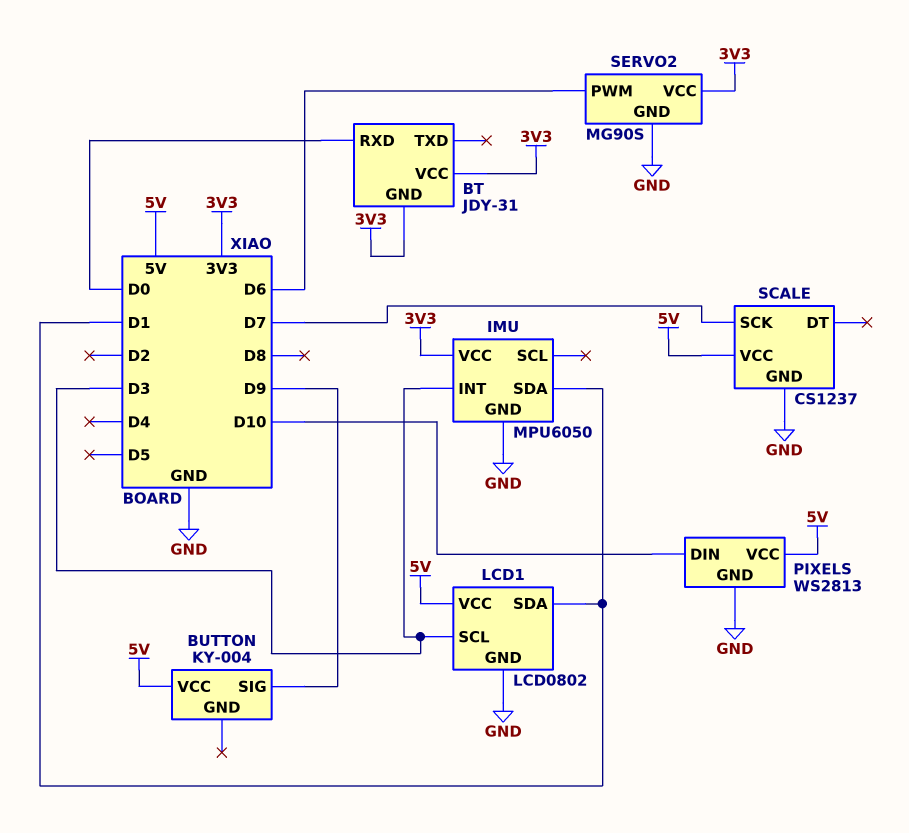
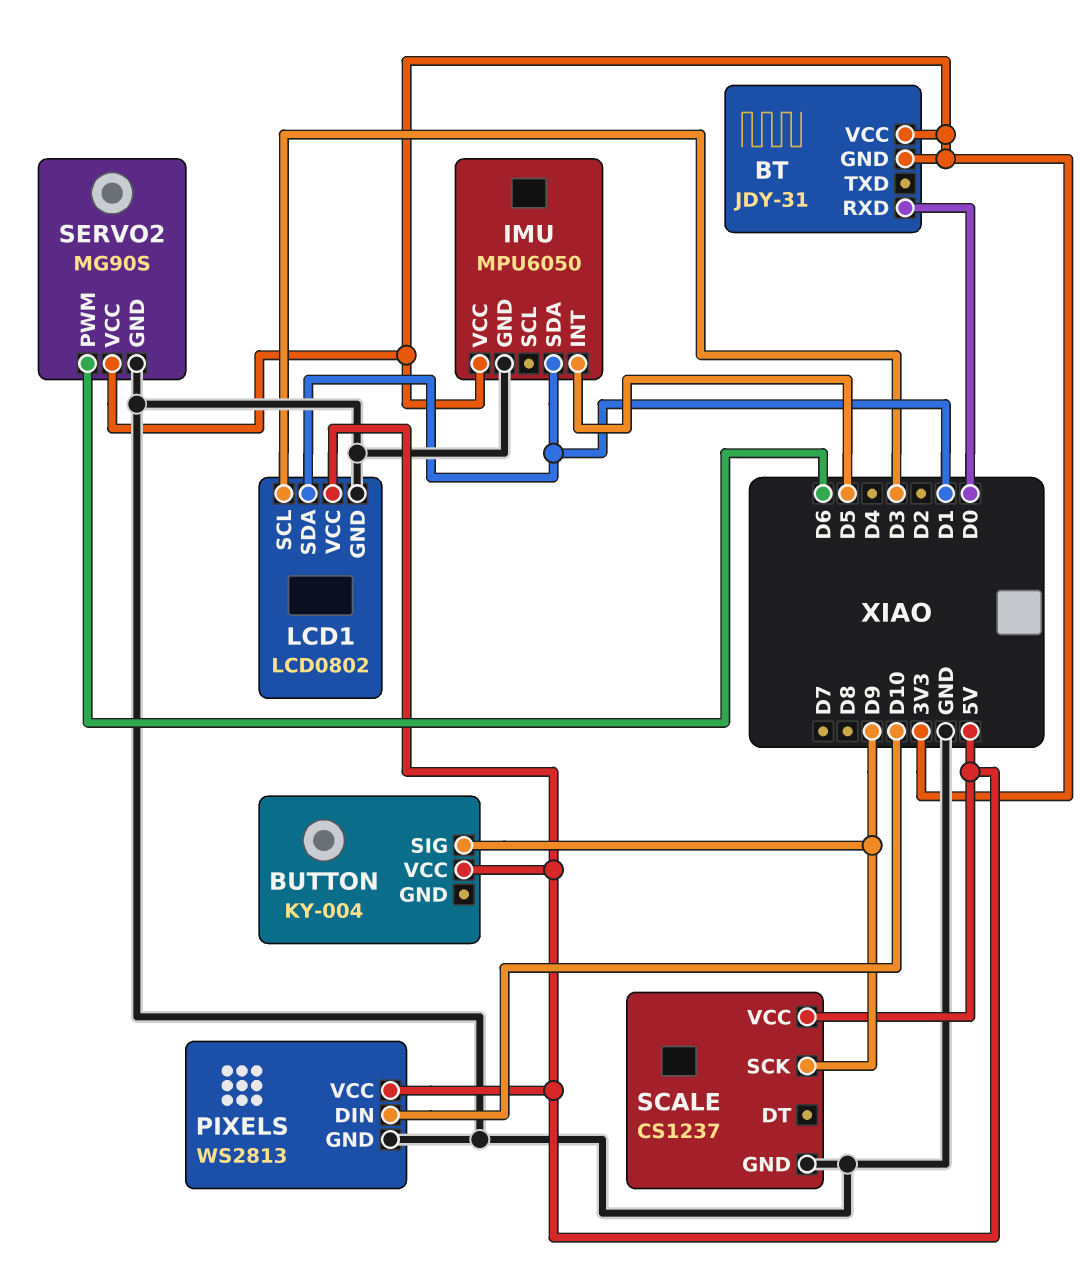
IMU pin INT: D3 -> D5
SCALE pin SCK: D7 -> D9

